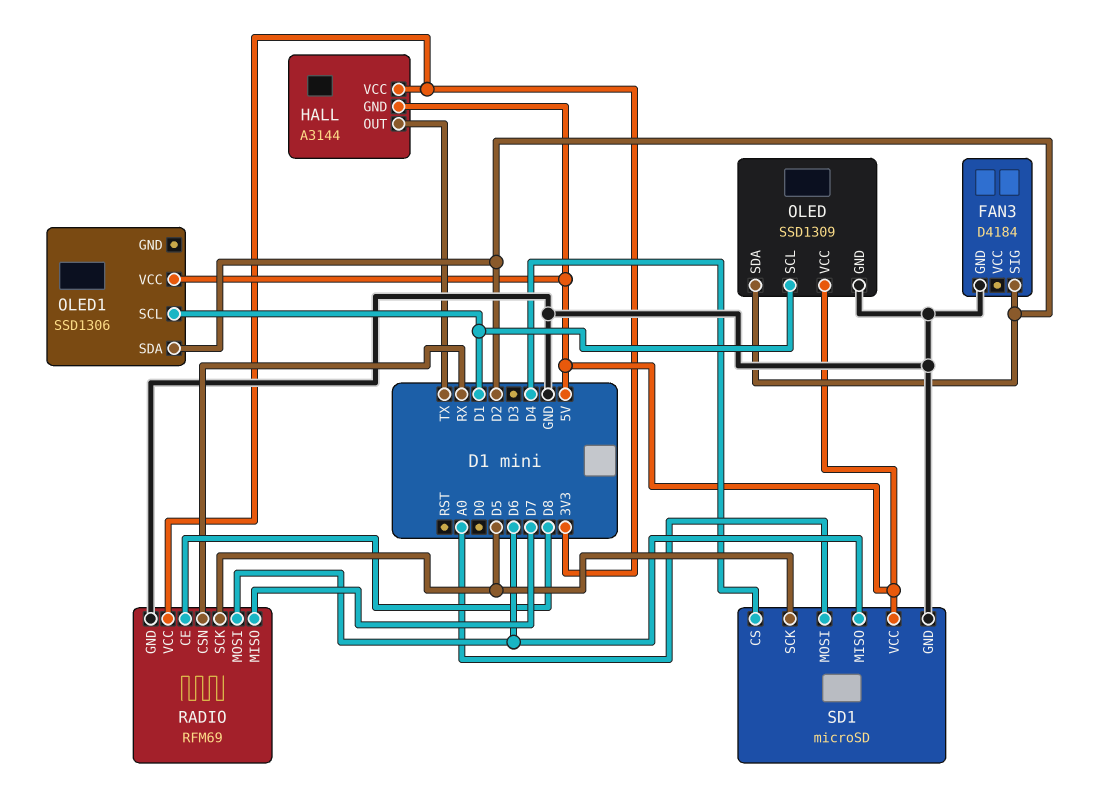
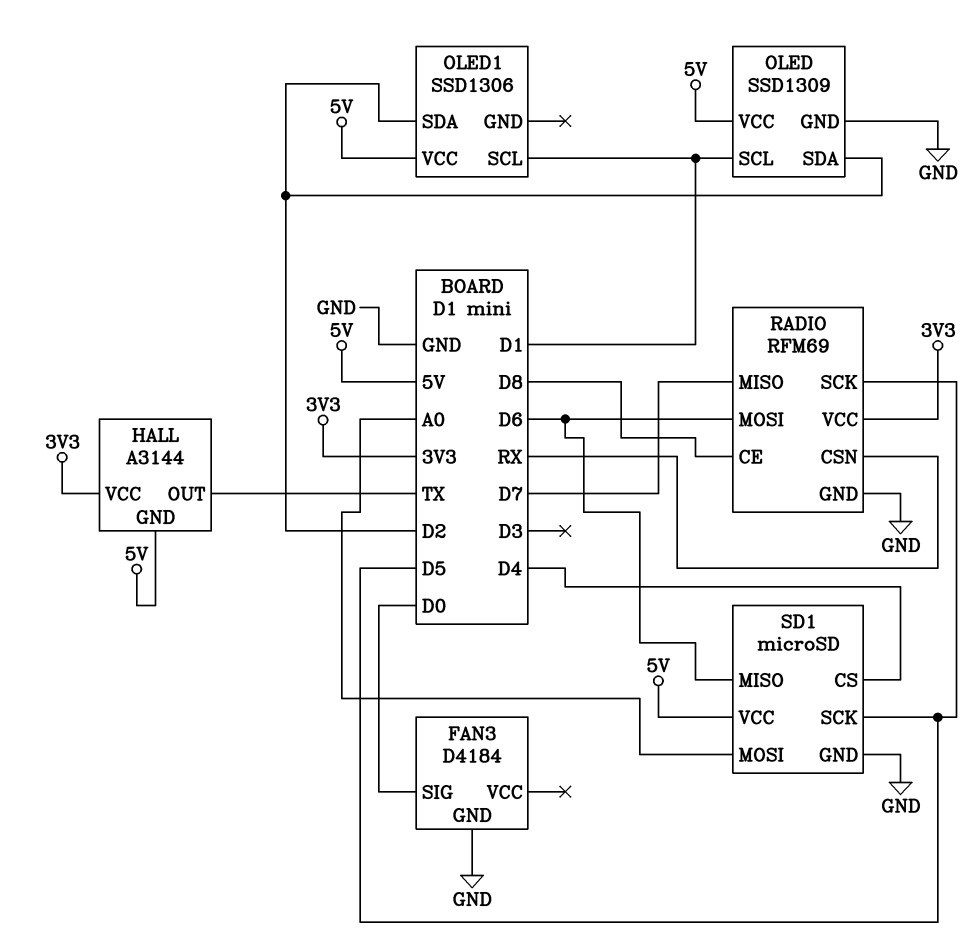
FAN3 pin SIG: D2 -> D0

